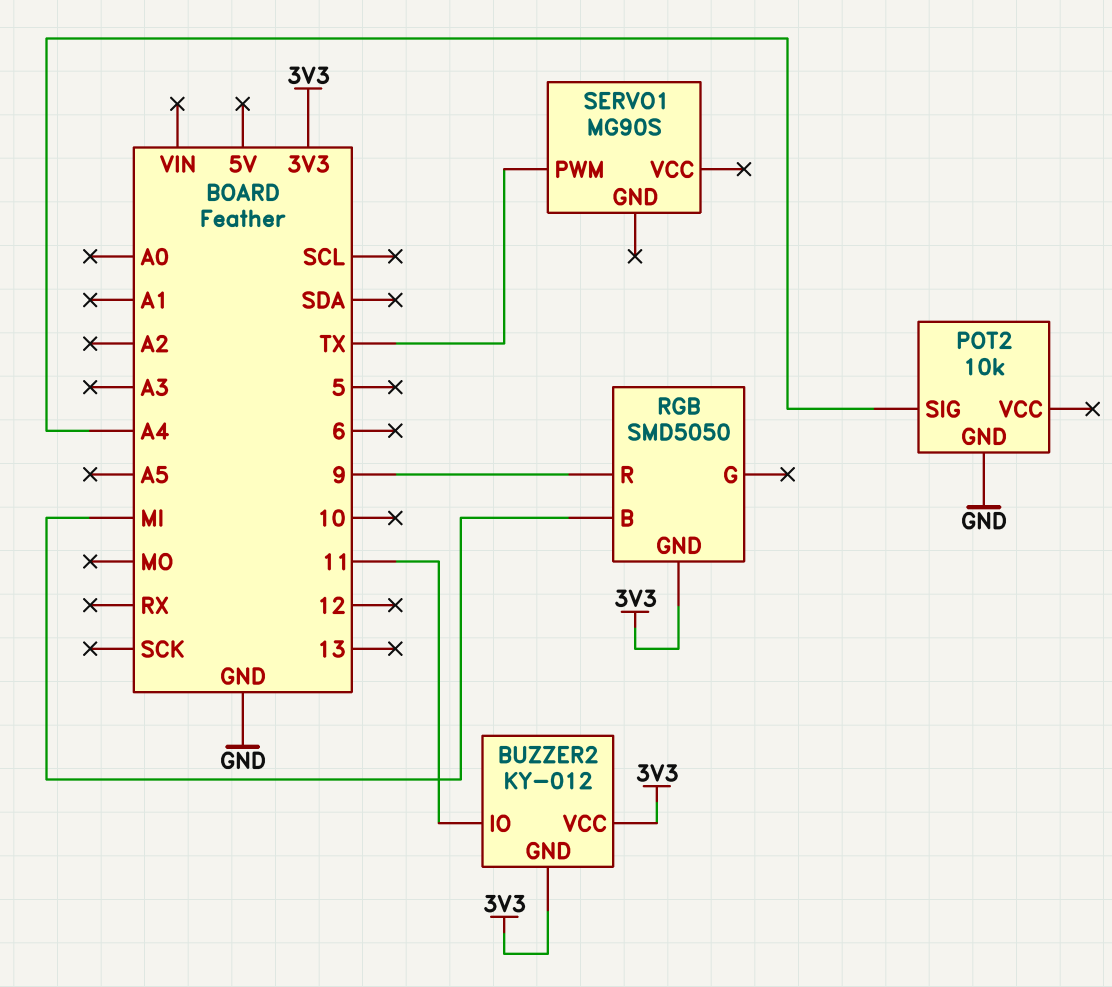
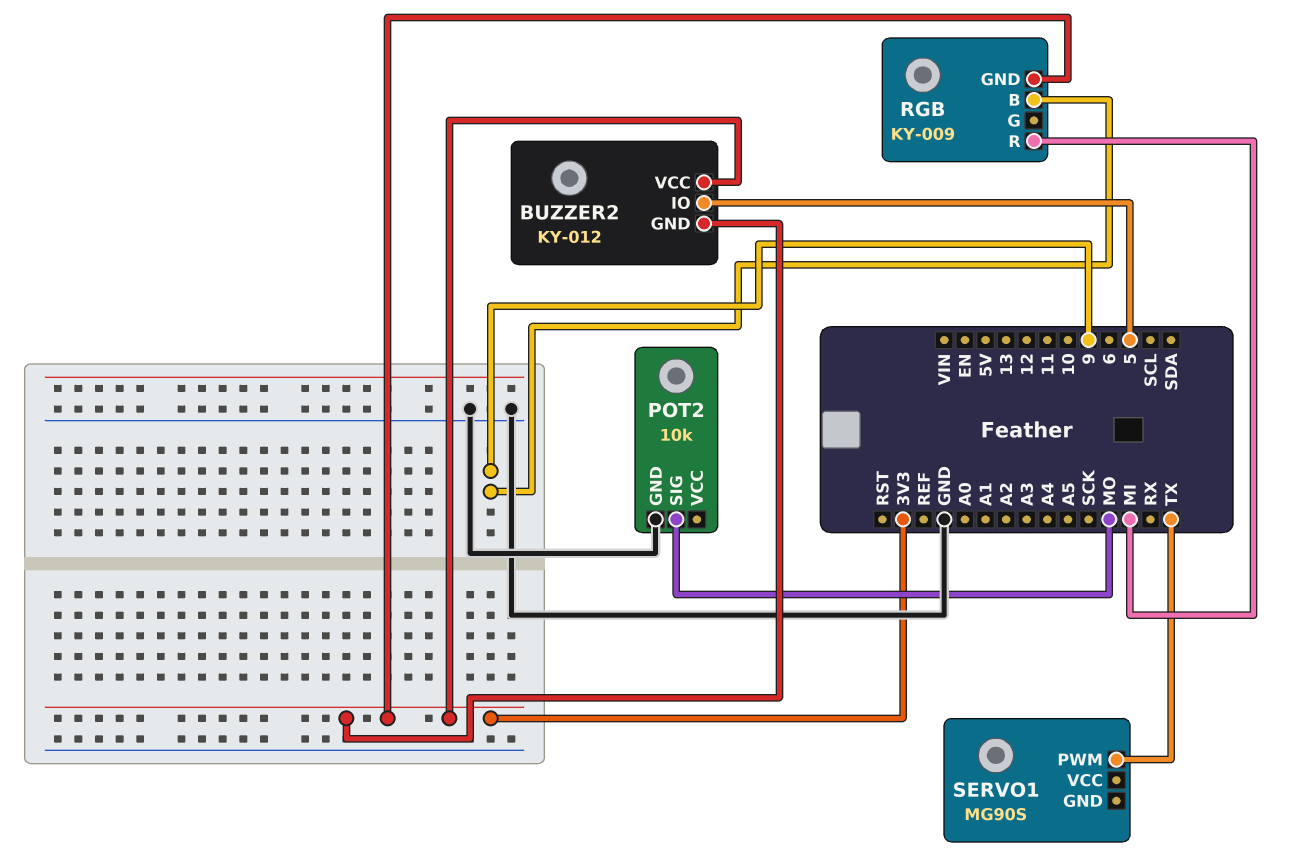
BUZZER2 pin IO: 11 -> 5
POT2 pin SIG: A4 -> MO
RGB: SMD5050 -> KY-009
RGB pin B: MI -> 9
RGB pin R: 9 -> MI

